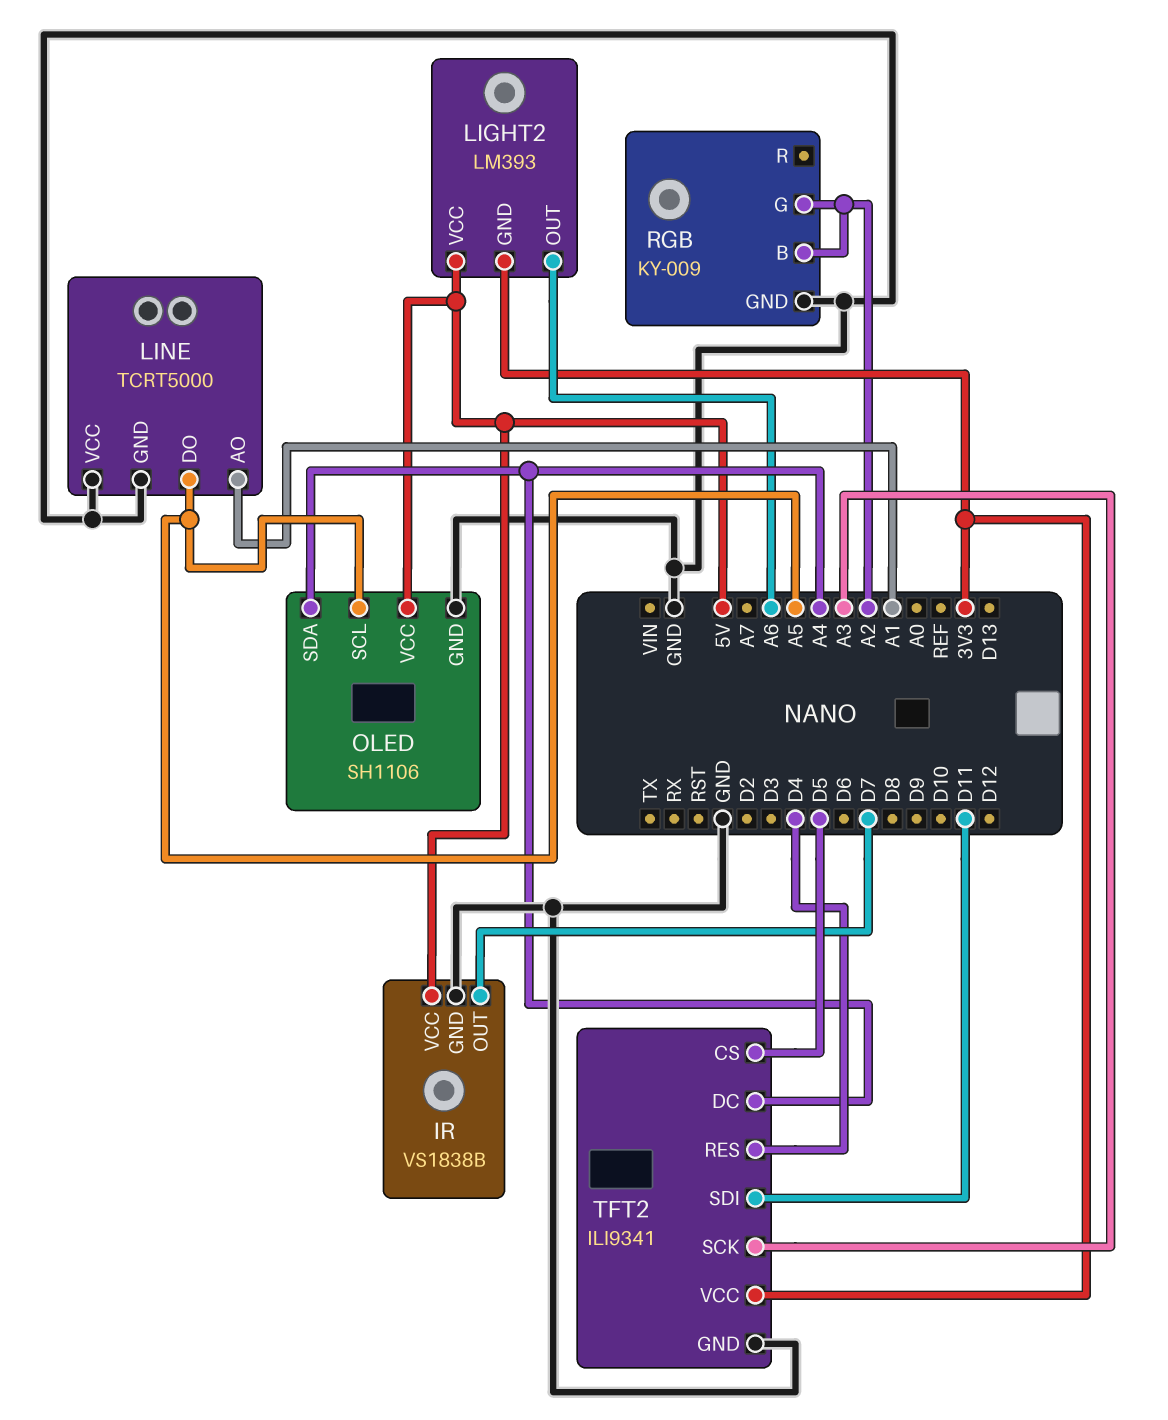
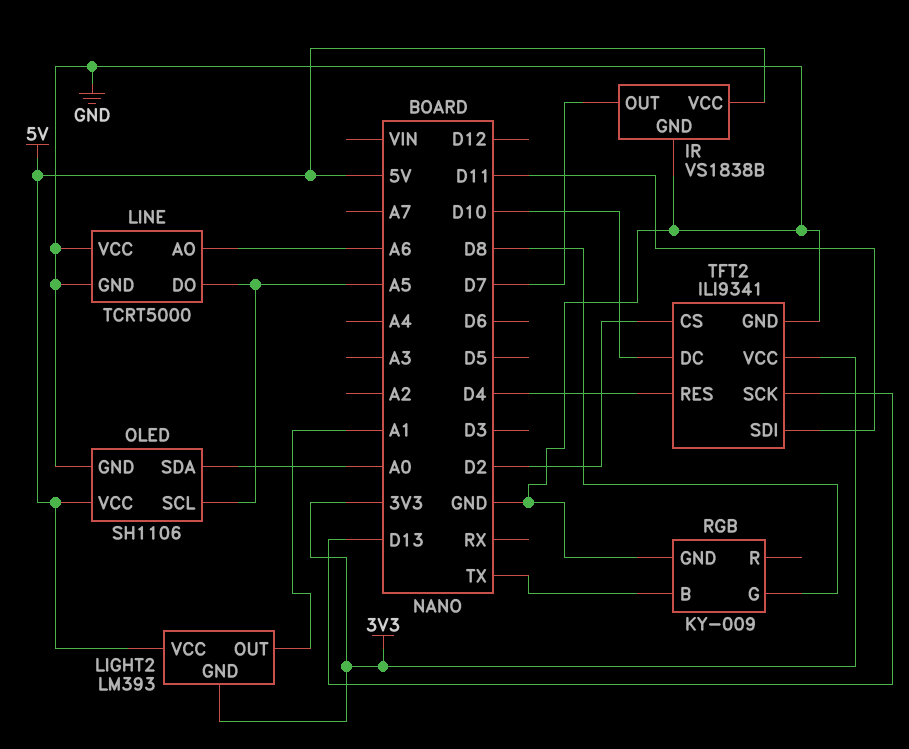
LIGHT2 pin OUT: A6 -> A1
LINE pin AO: A1 -> A6
OLED pin SDA: A4 -> A0
RGB pin B: A2 -> TX
RGB pin G: A2 -> D8
TFT2 pin CS: D5 -> D2
TFT2 pin DC: A4 -> D10
TFT2 pin SCK: A3 -> D13

